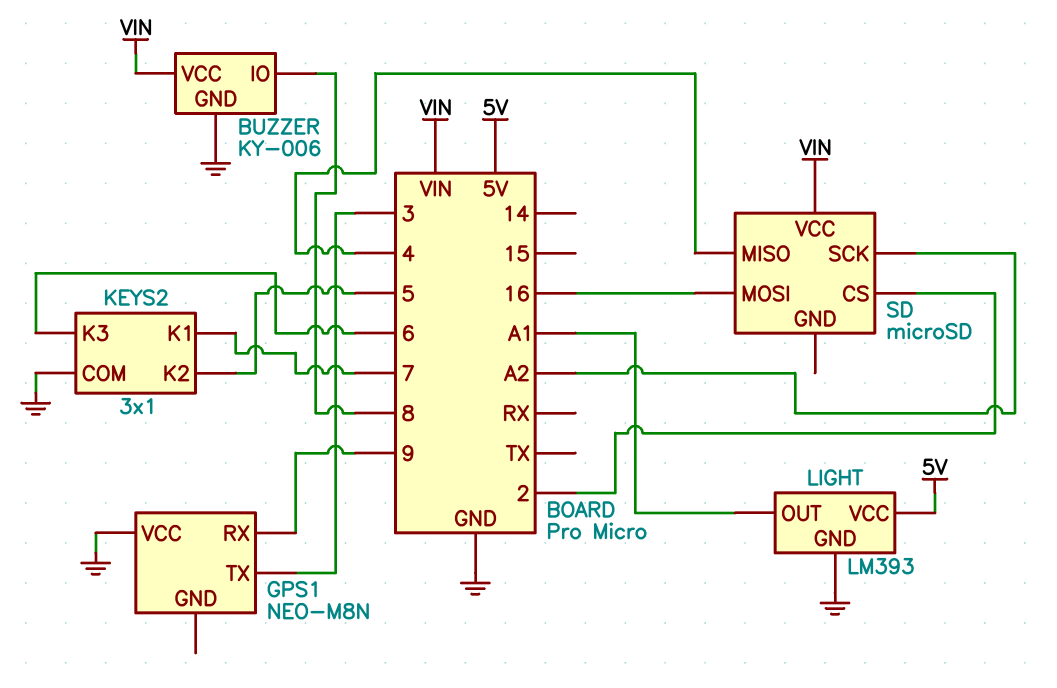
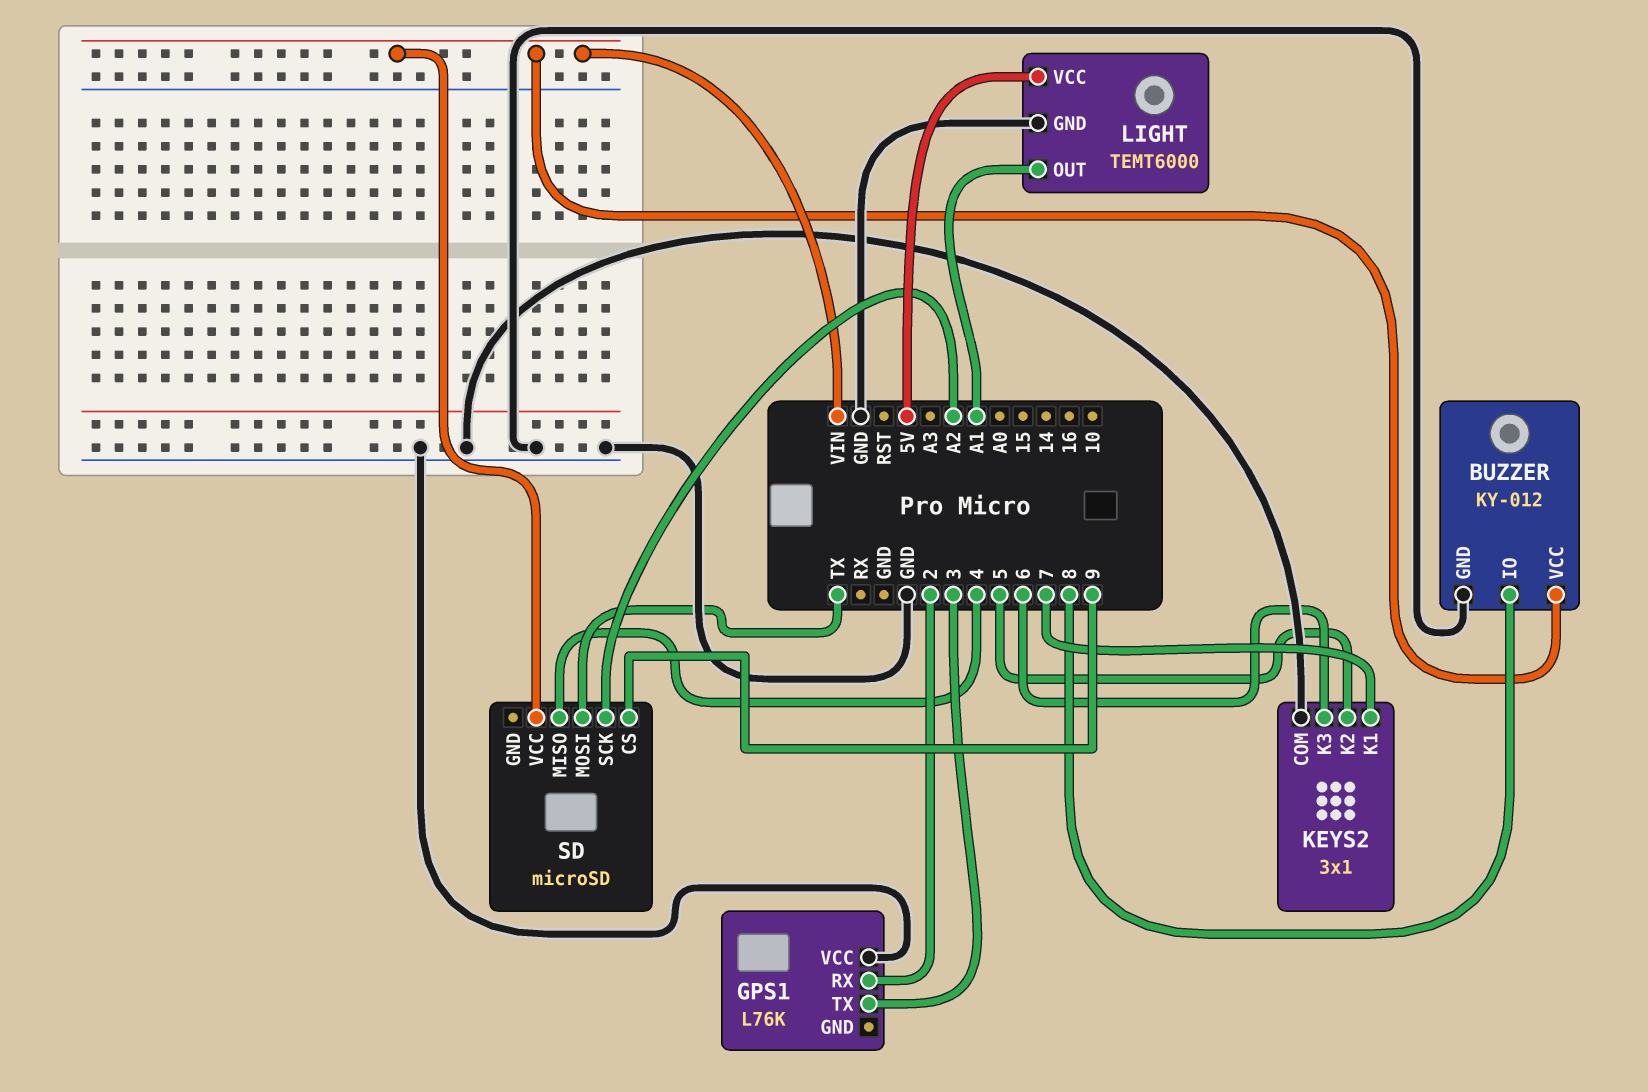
BUZZER: KY-006 -> KY-012
GPS1: NEO-M8N -> L76K
GPS1 pin RX: 9 -> 2
LIGHT: LM393 -> TEMT6000
SD pin CS: 2 -> 9
SD pin MOSI: 16 -> TX

